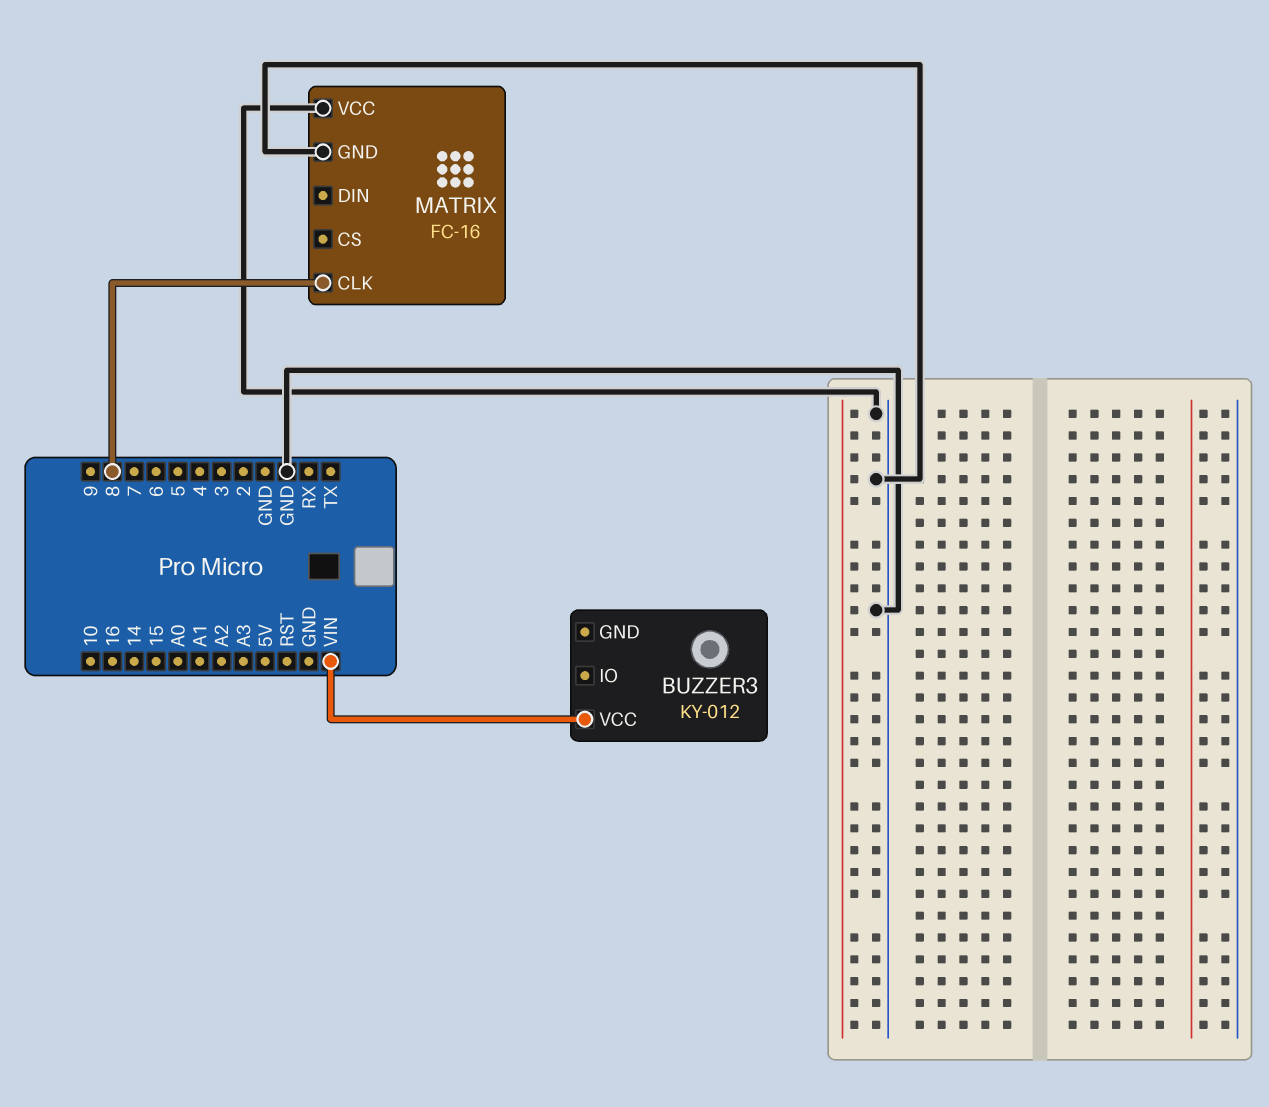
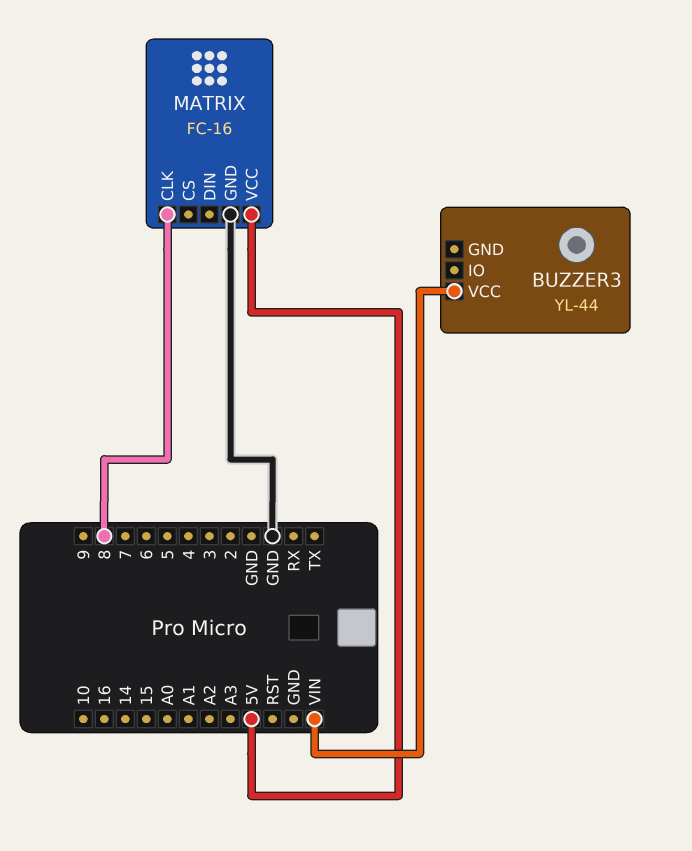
BUZZER3: KY-012 -> YL-44
MATRIX pin VCC: GND -> 5V

